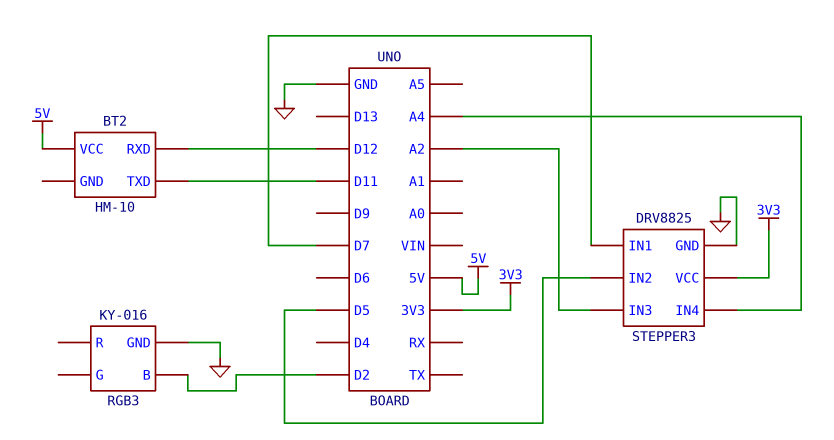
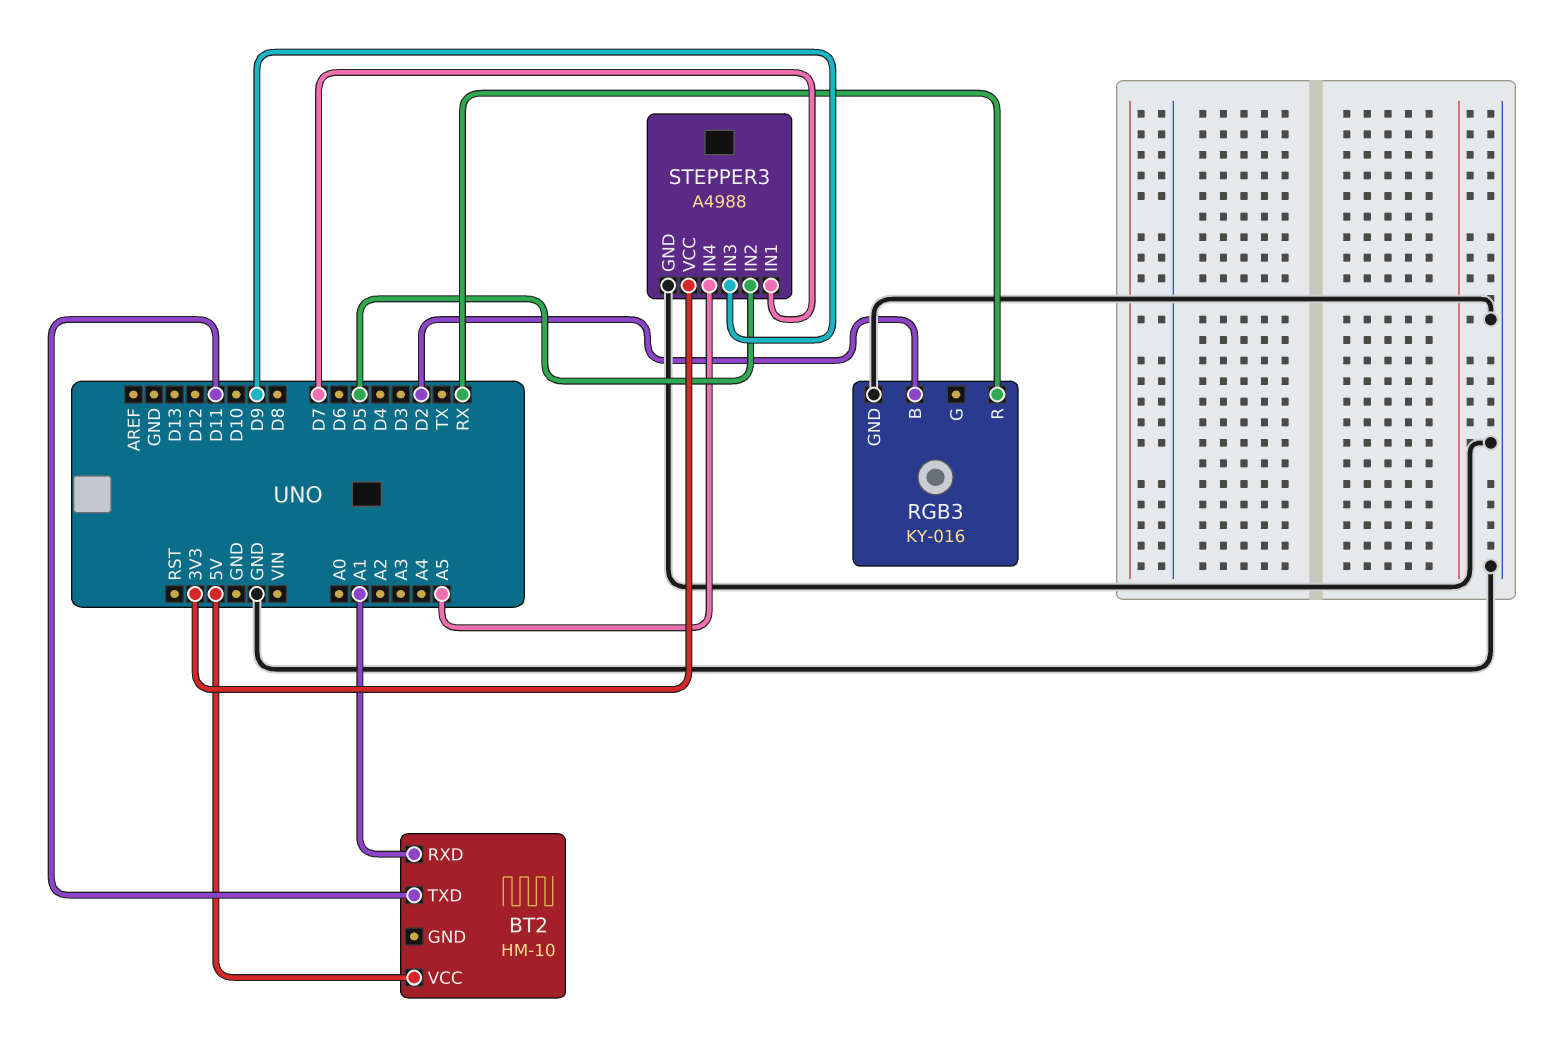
BT2 pin RXD: D12 -> A1
RGB3 pin R: none -> RX
STEPPER3: DRV8825 -> A4988
STEPPER3 pin IN3: A2 -> D9
STEPPER3 pin IN4: A4 -> A5

